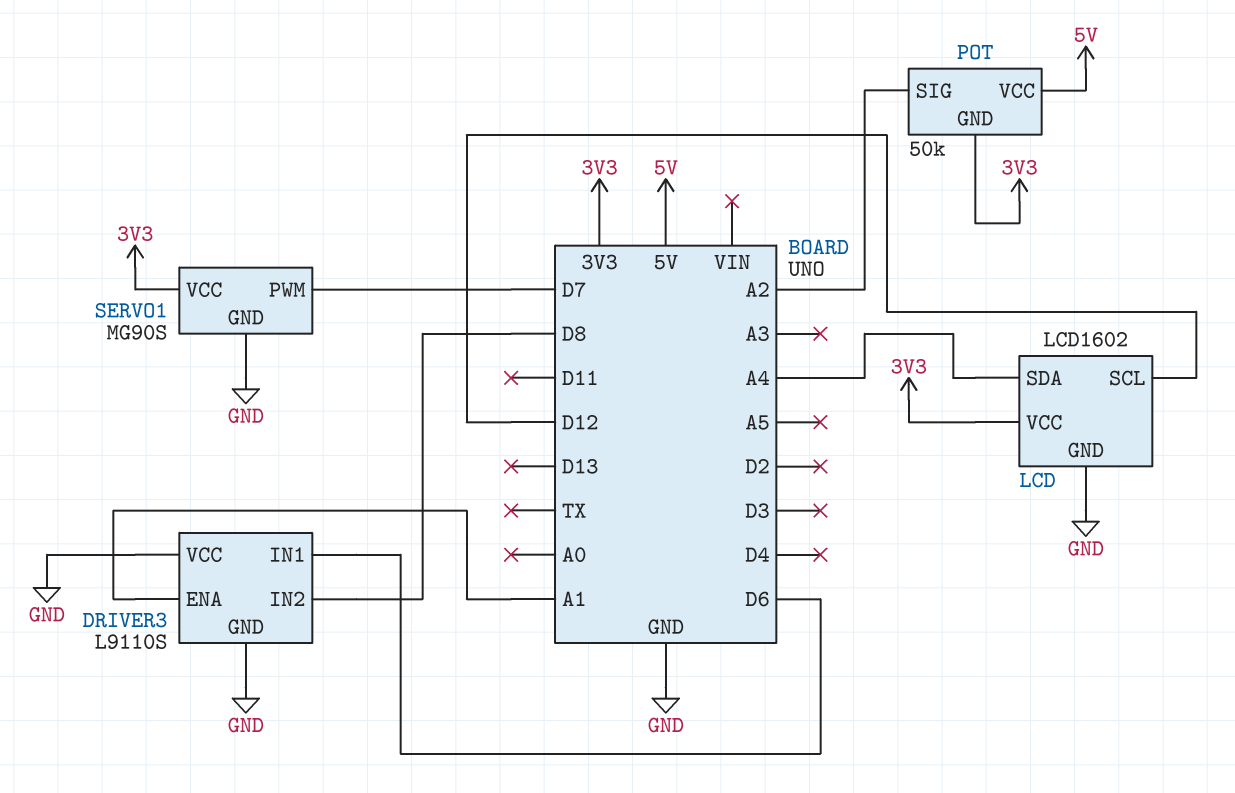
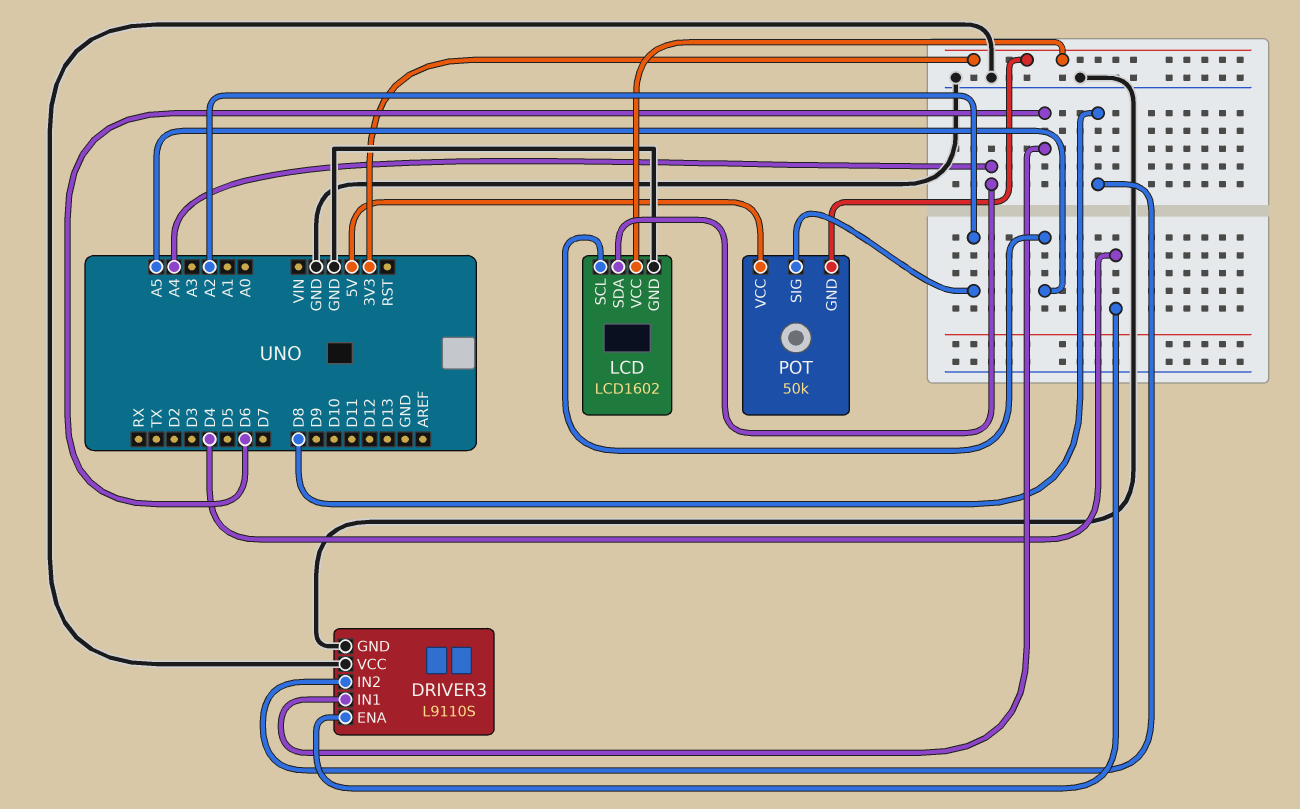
DRIVER3 pin ENA: A1 -> D4
LCD pin SCL: D12 -> A5
SERVO1: MG90S -> none
SERVO1 pin GND: GND -> none
SERVO1 pin PWM: D7 -> none
SERVO1 pin VCC: 3V3 -> none

